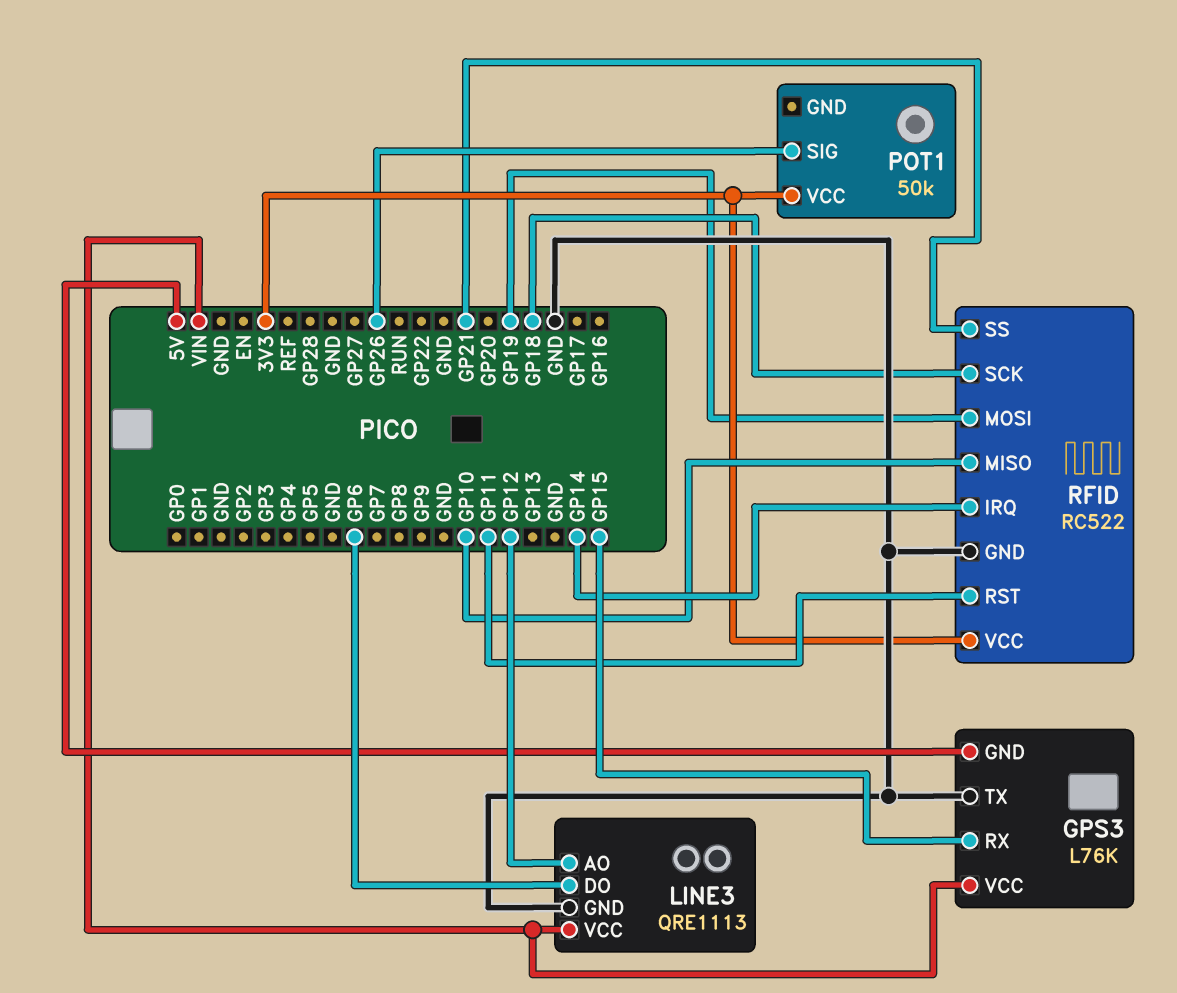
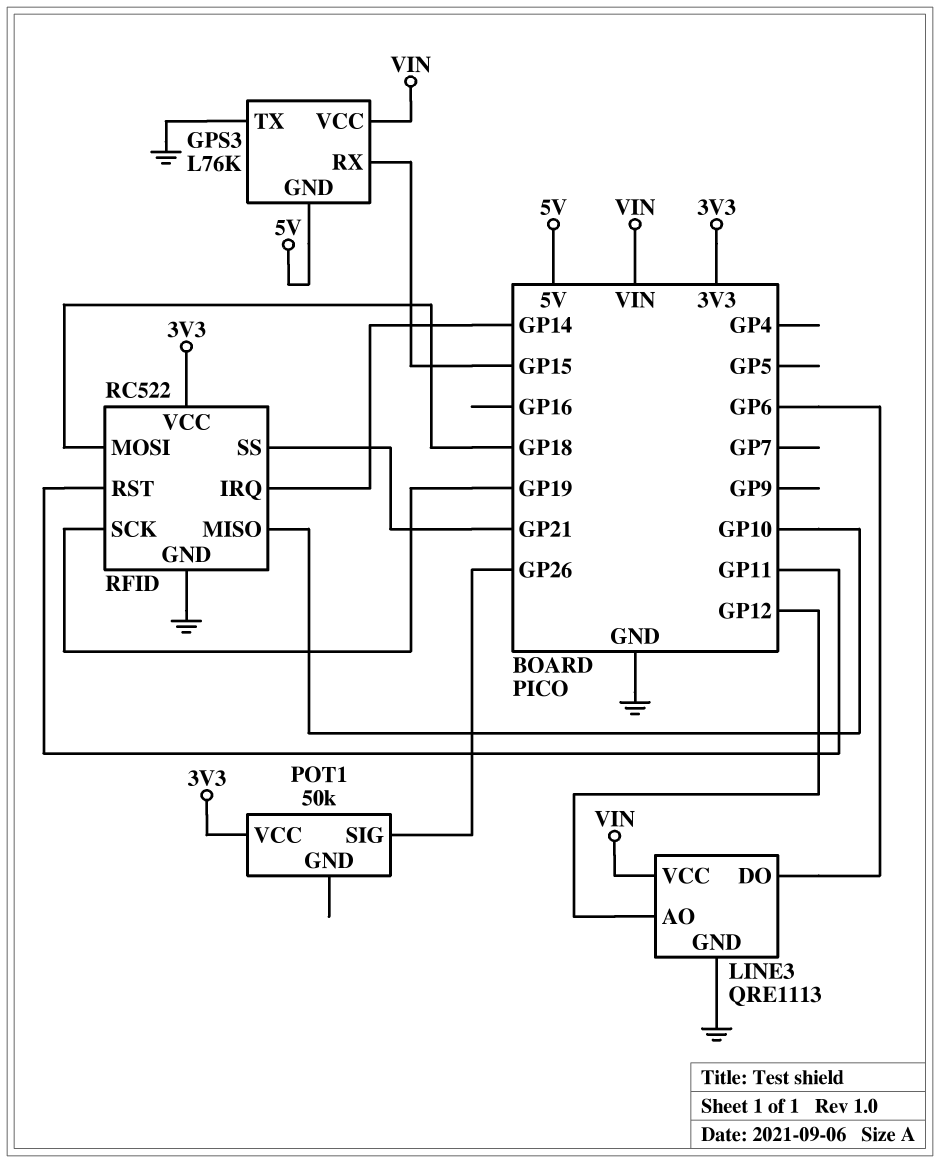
RFID pin MOSI: GP19 -> GP18
RFID pin SCK: GP18 -> GP19

